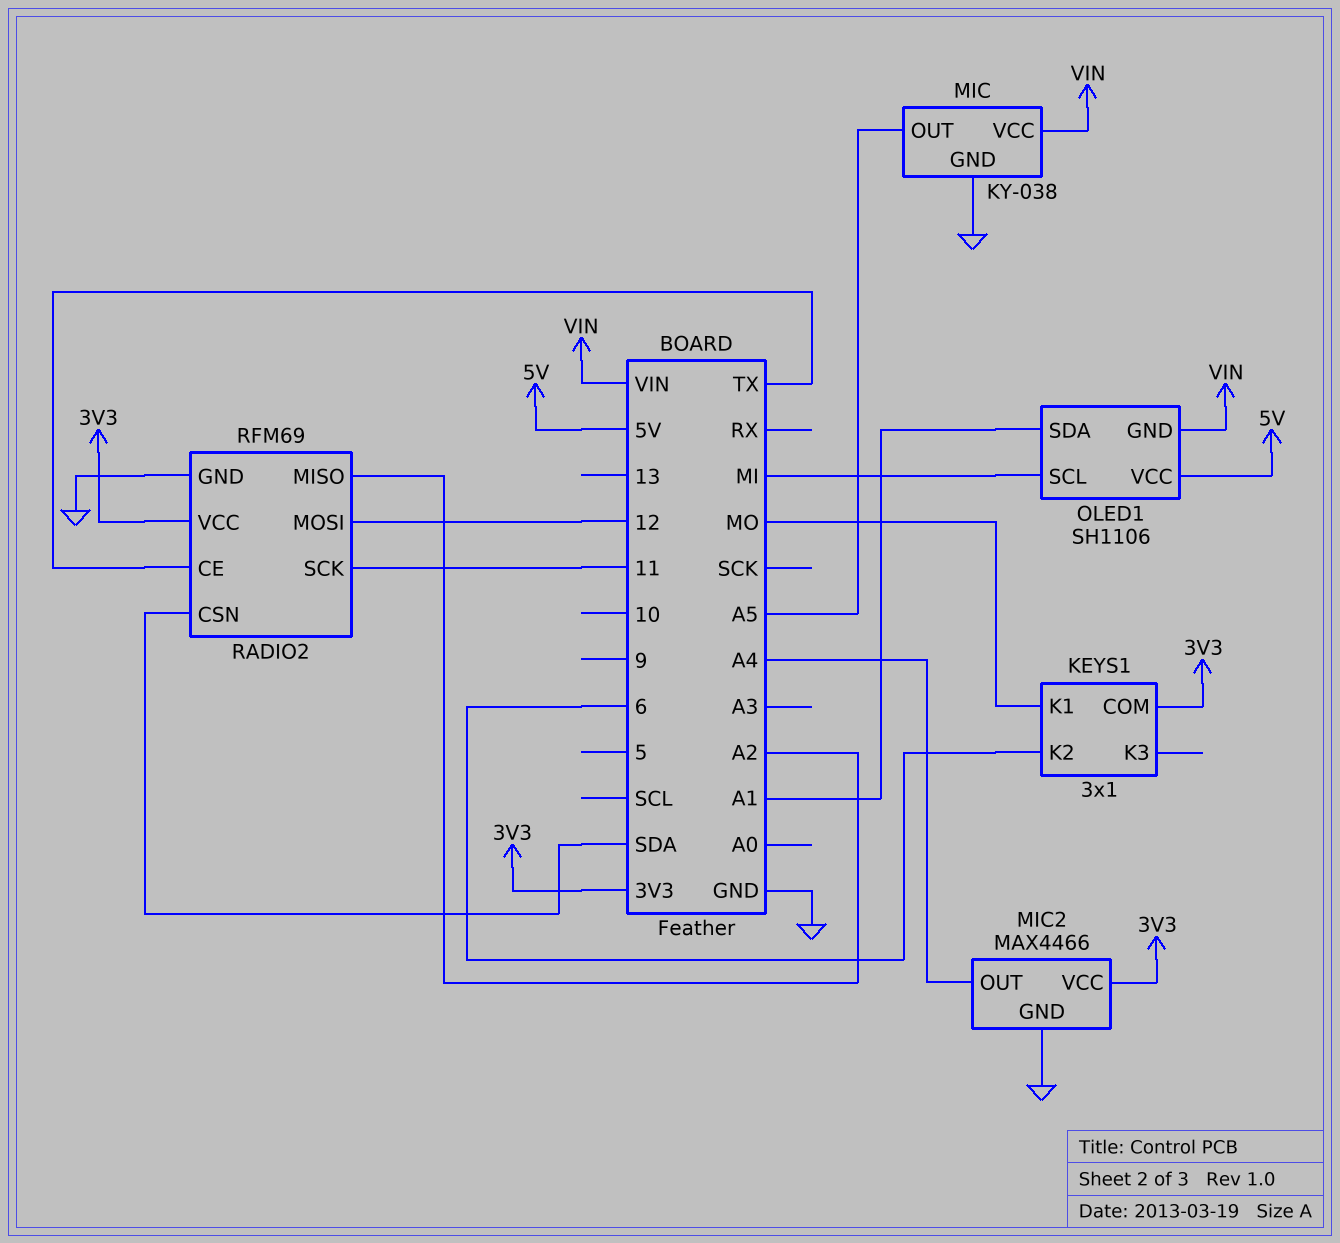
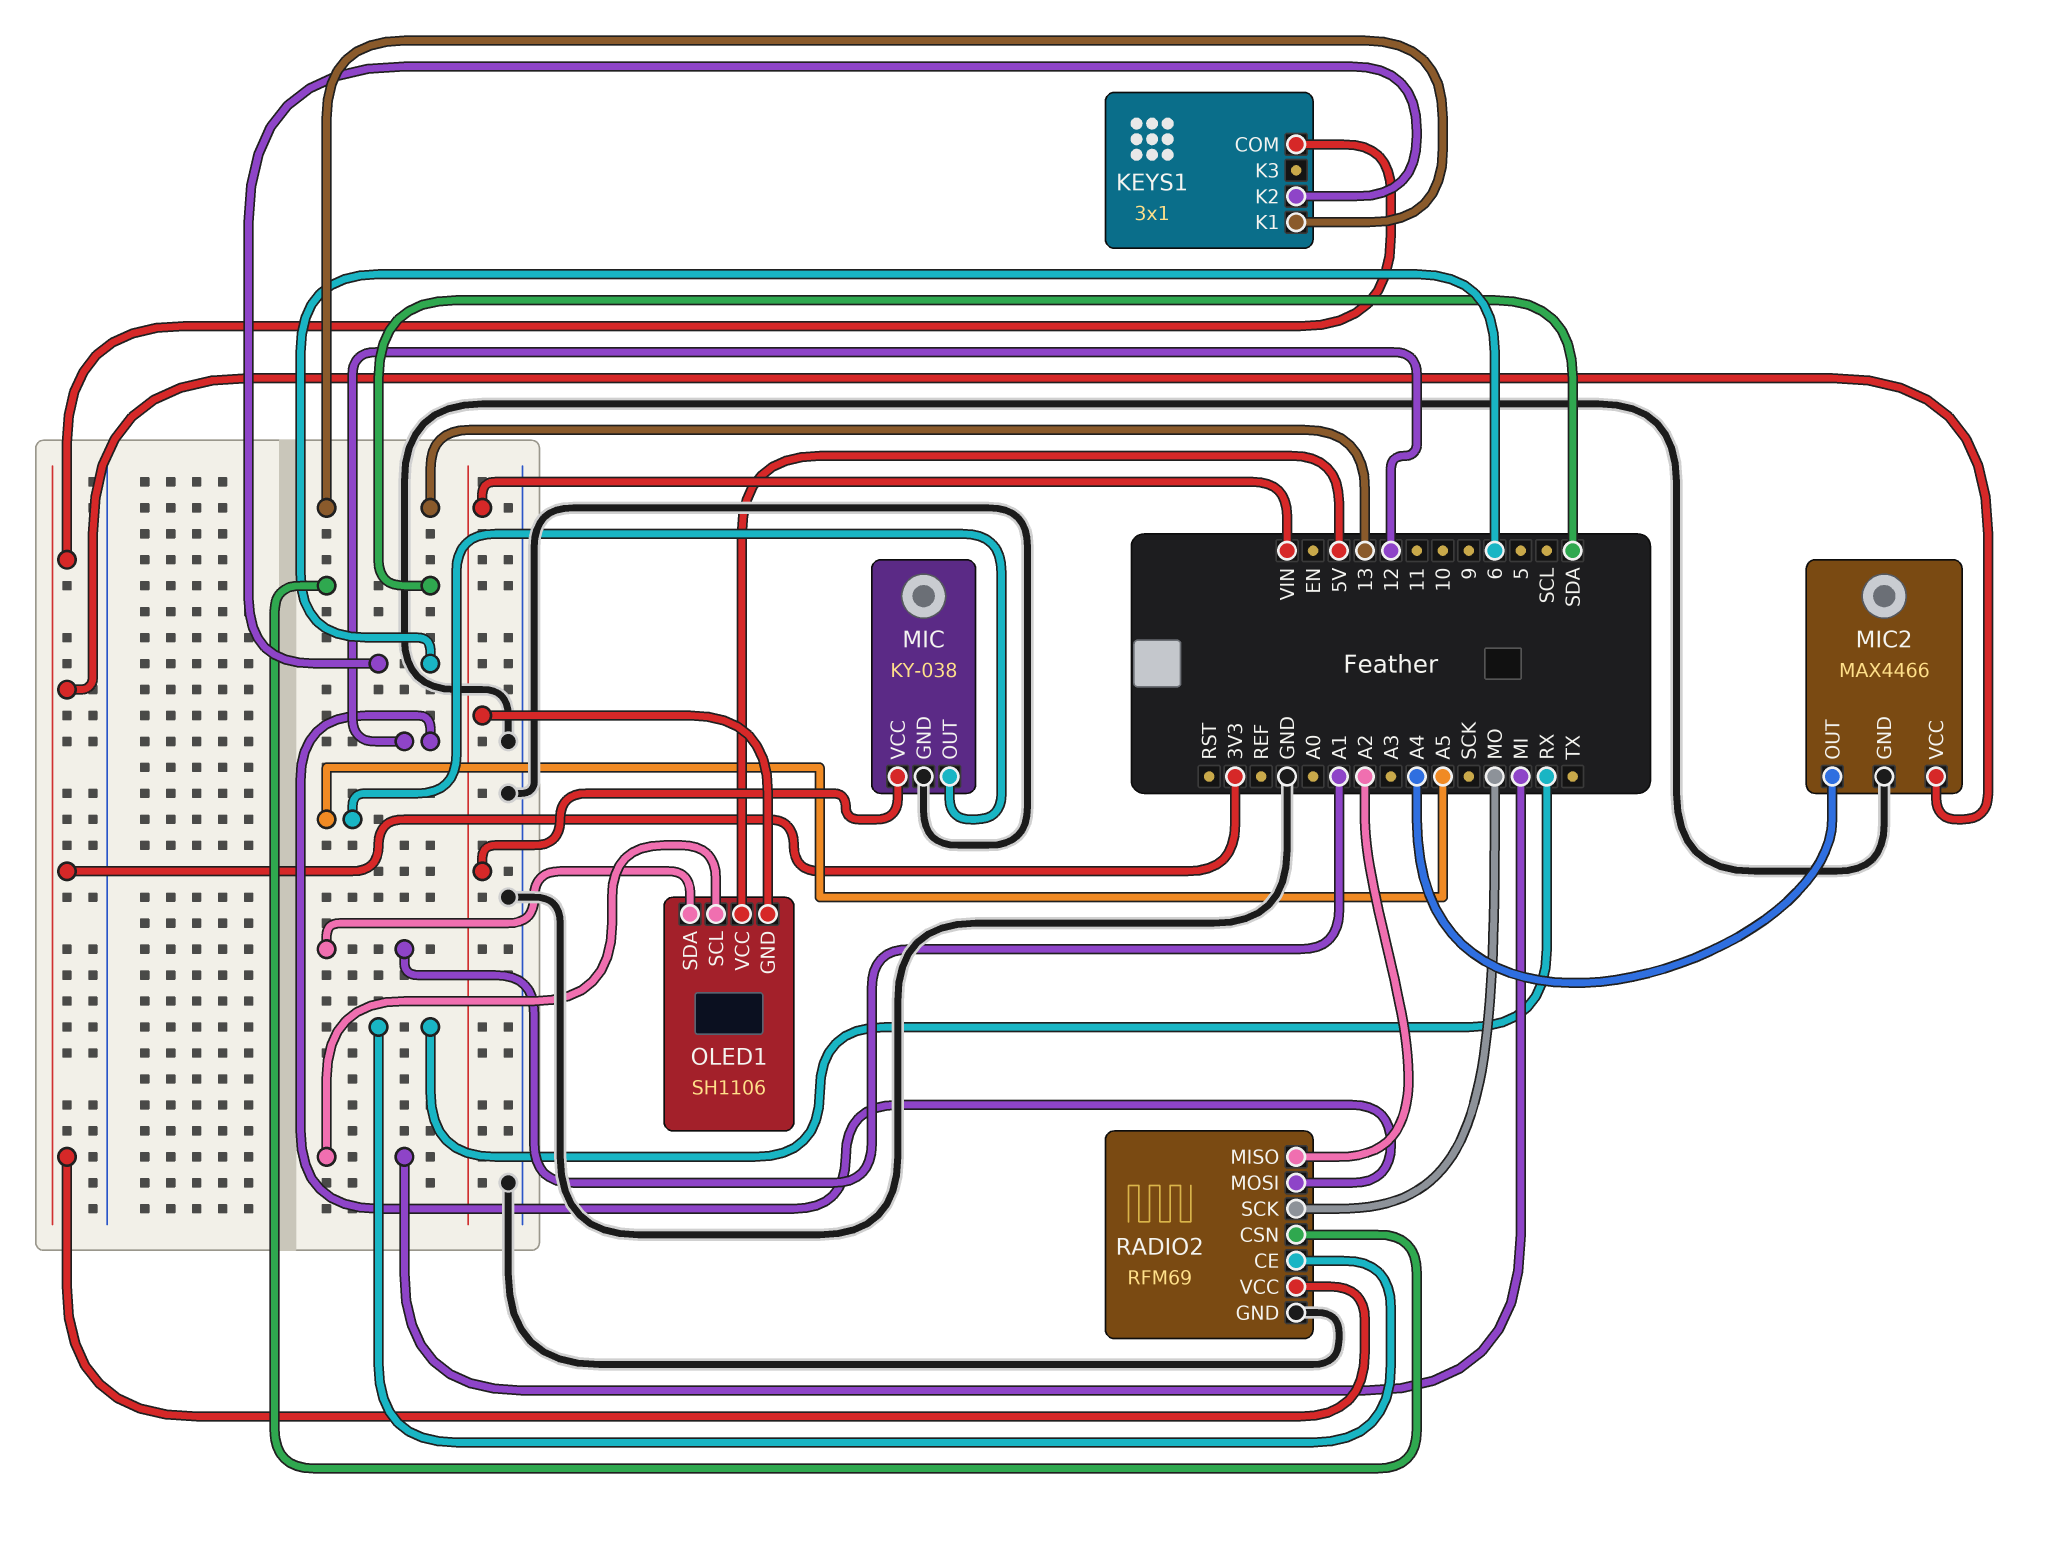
KEYS1 pin K1: MO -> 13
RADIO2 pin CE: TX -> RX
RADIO2 pin SCK: 11 -> MO

